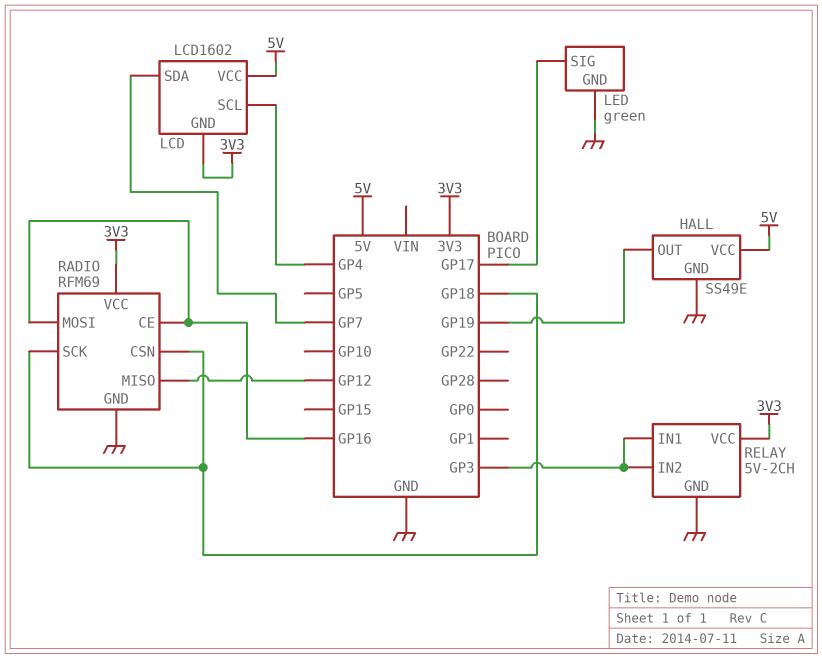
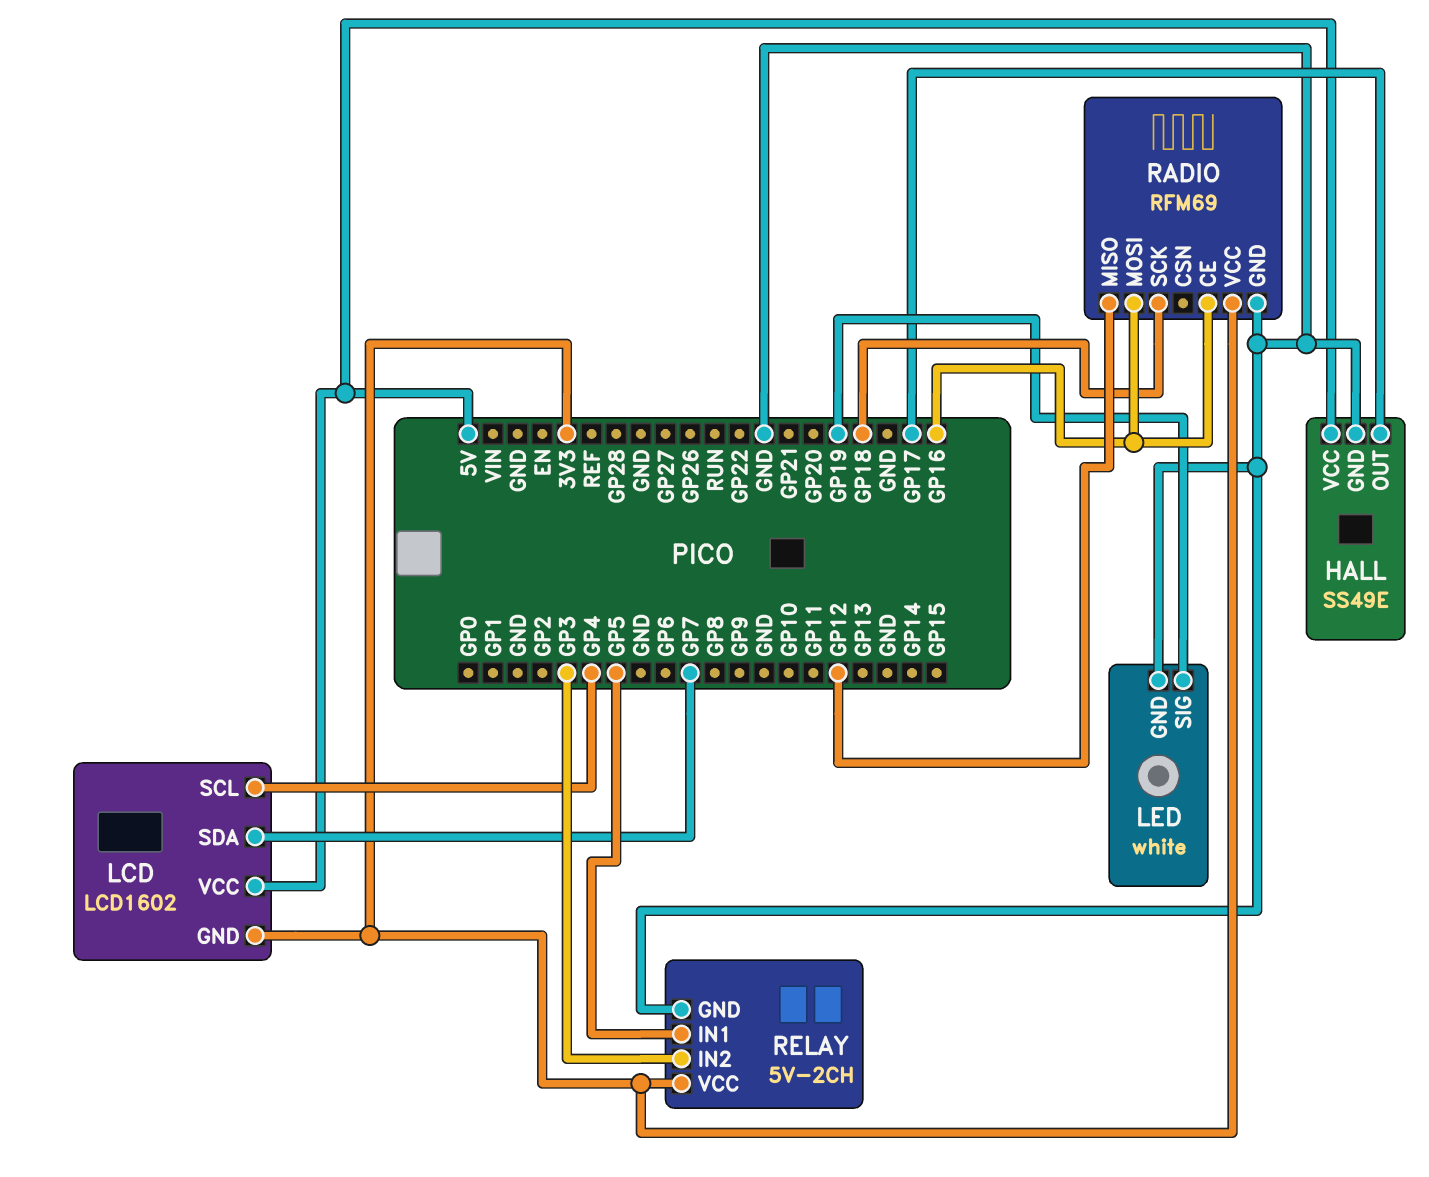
HALL pin OUT: GP19 -> GP17
LED: green -> white
LED pin SIG: GP17 -> GP19
RADIO pin CSN: GP18 -> none
RELAY pin IN1: GP3 -> GP5

